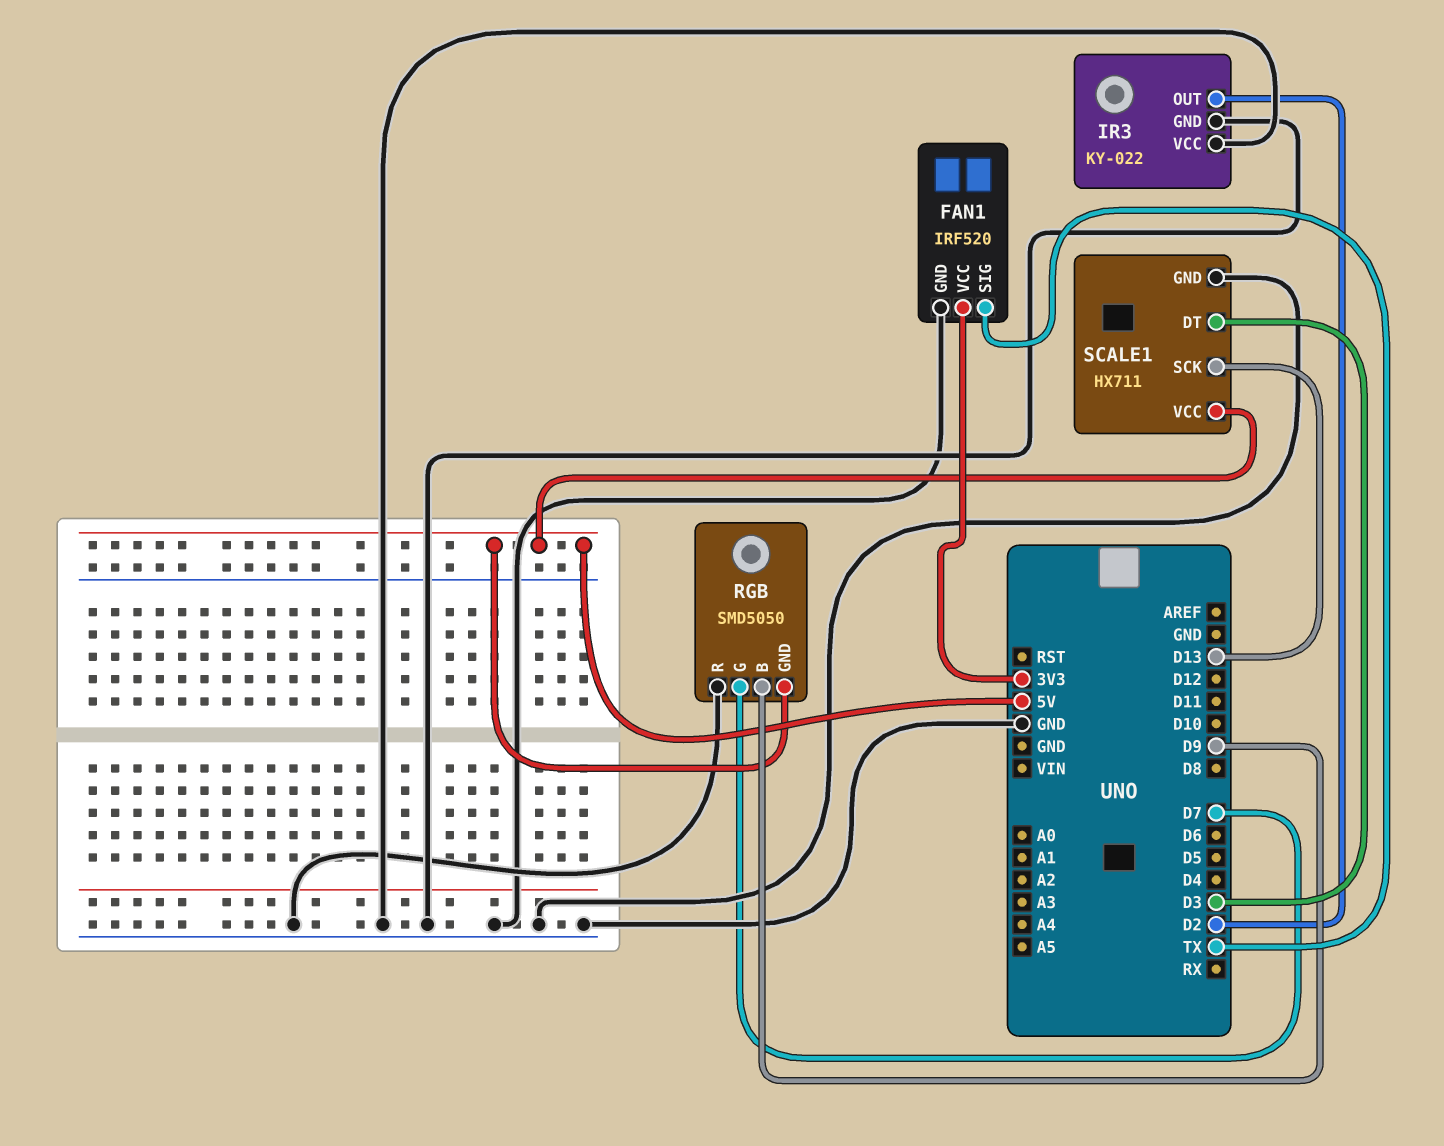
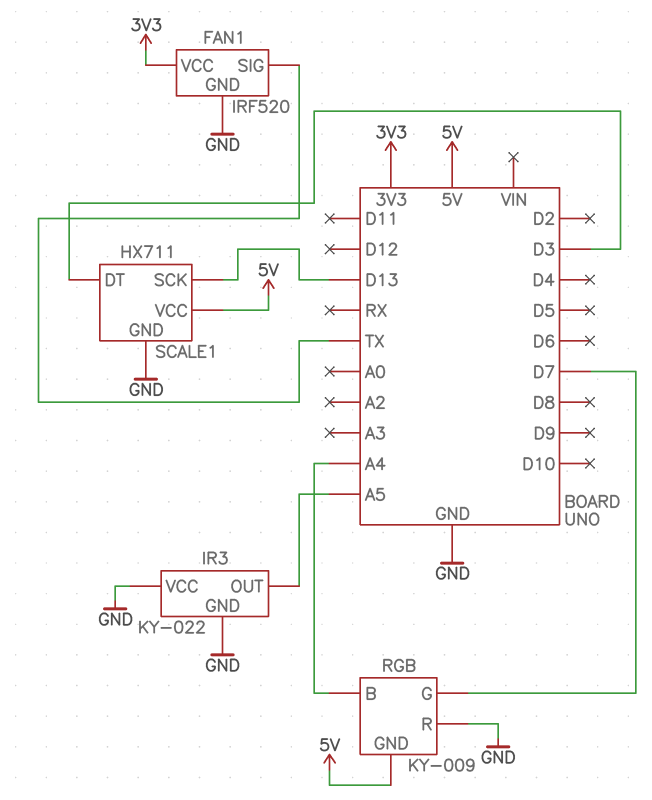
IR3 pin OUT: D2 -> A5
RGB: SMD5050 -> KY-009
RGB pin B: D9 -> A4

